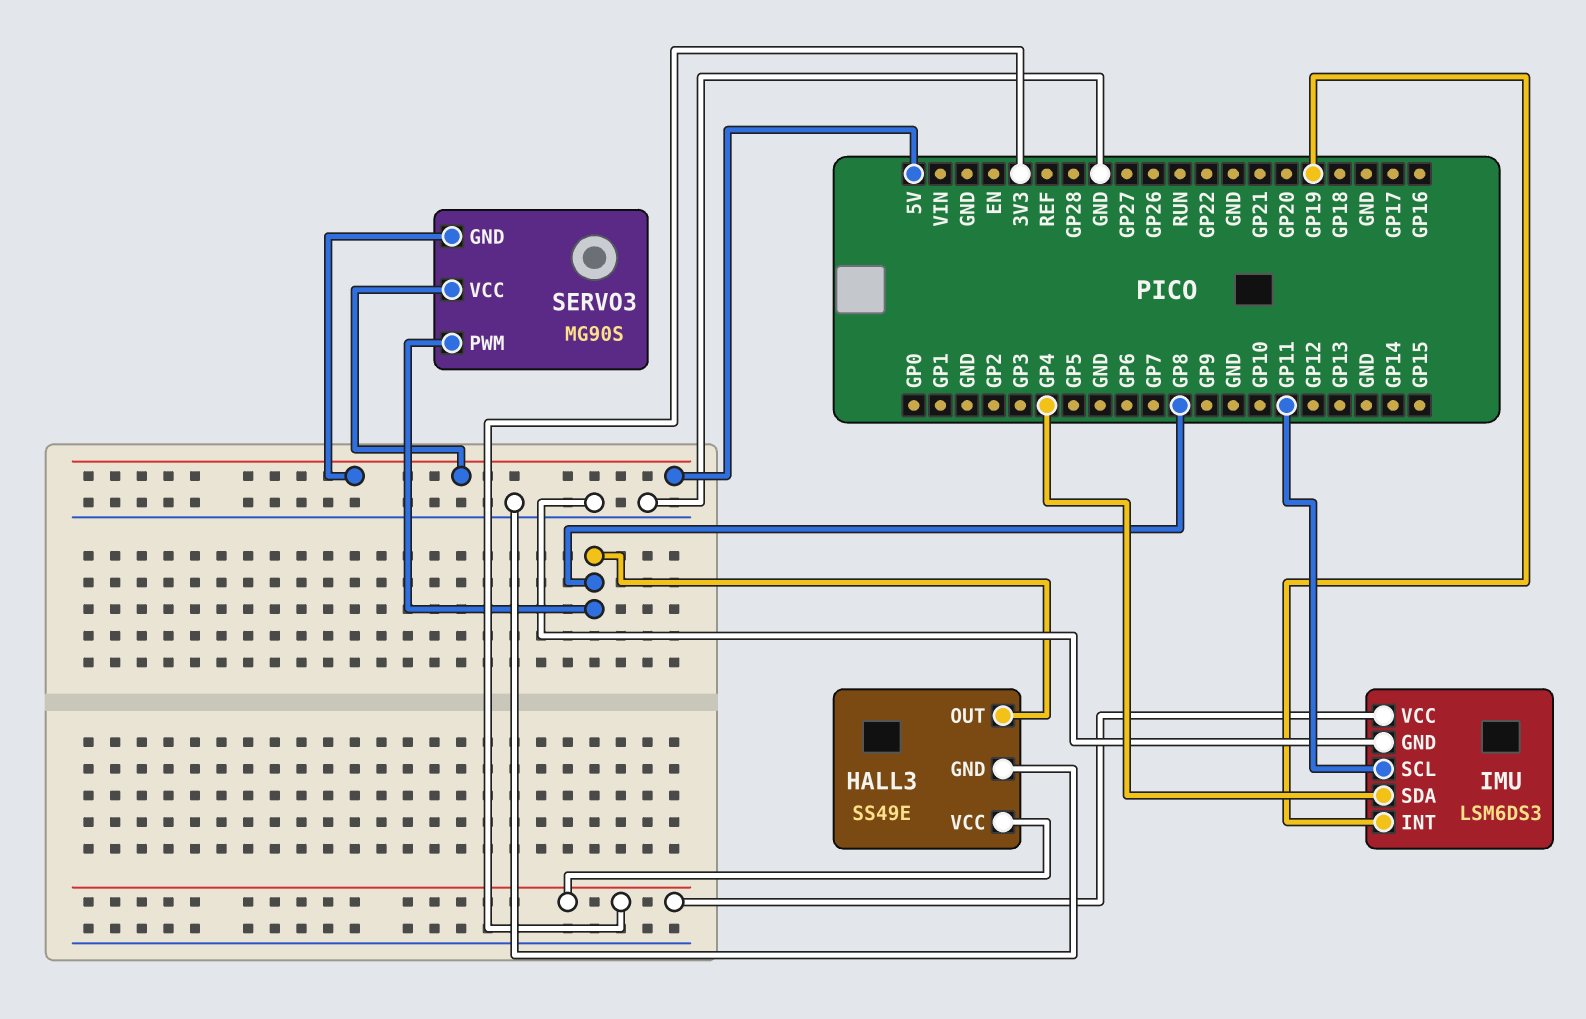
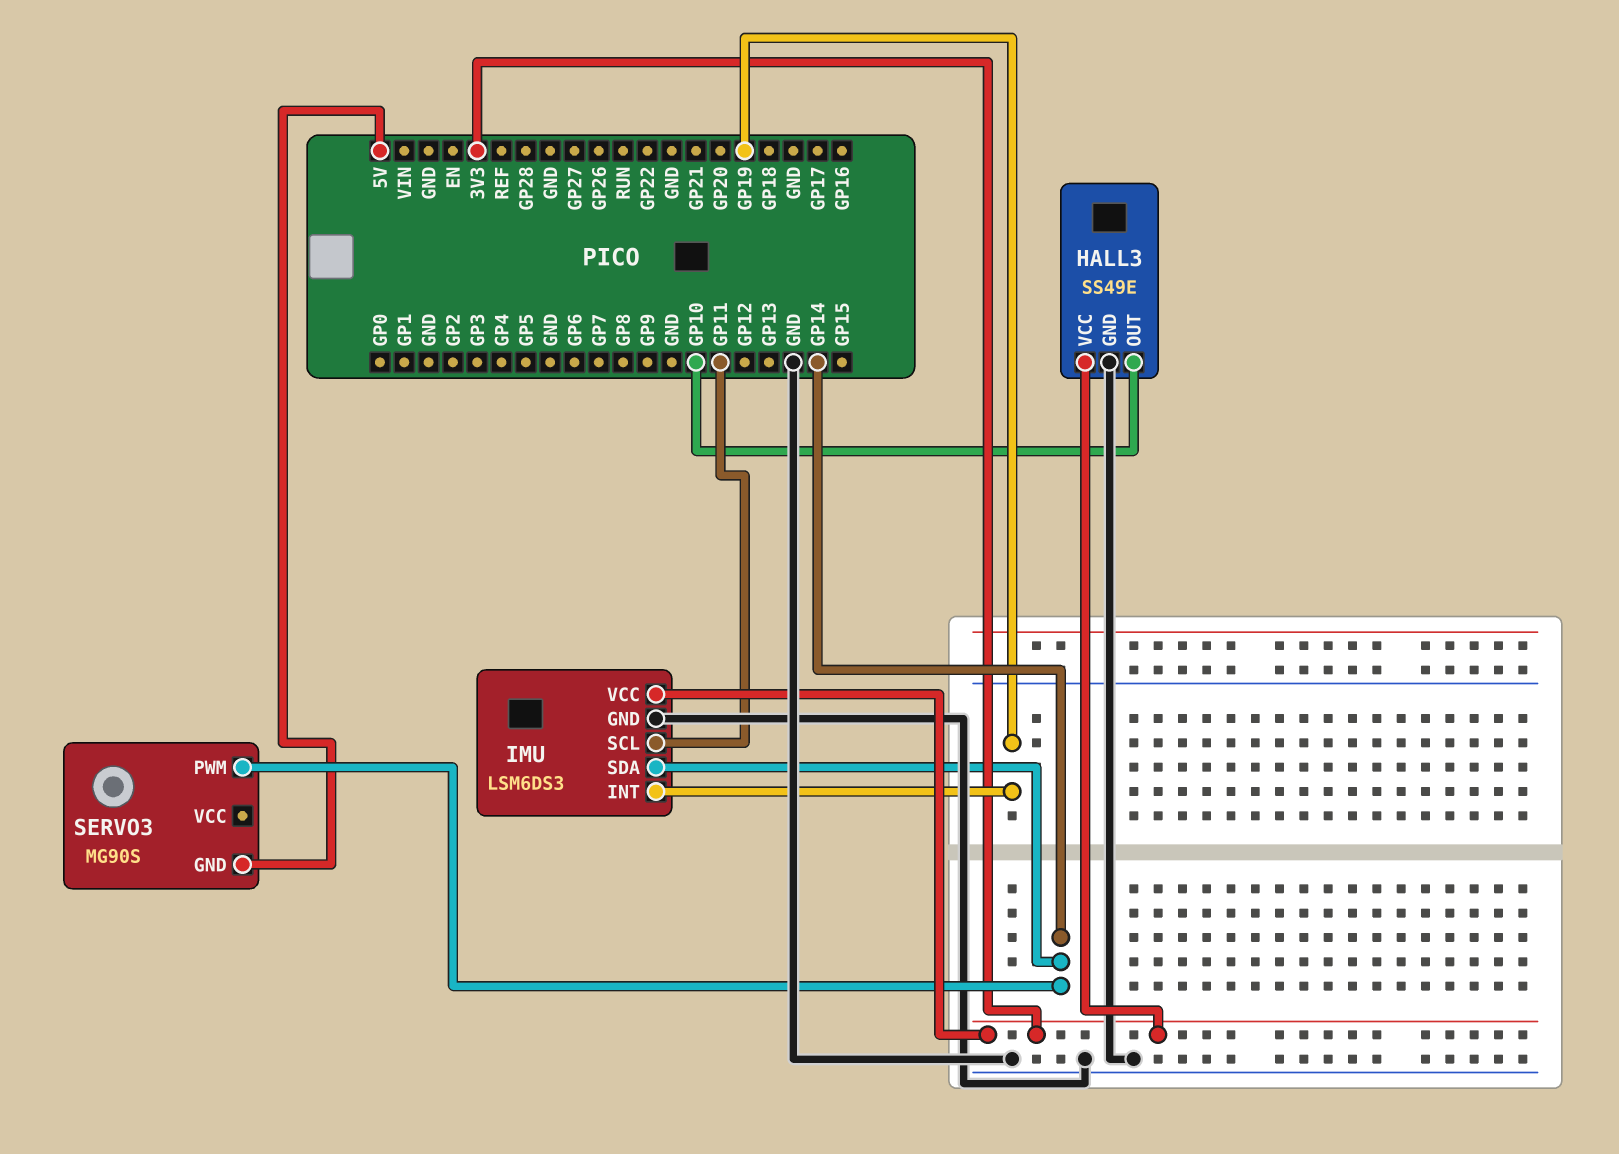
HALL3 pin OUT: GP8 -> GP10
IMU pin SDA: GP4 -> GP14
SERVO3 pin PWM: GP8 -> GP14
SERVO3 pin VCC: 5V -> none

